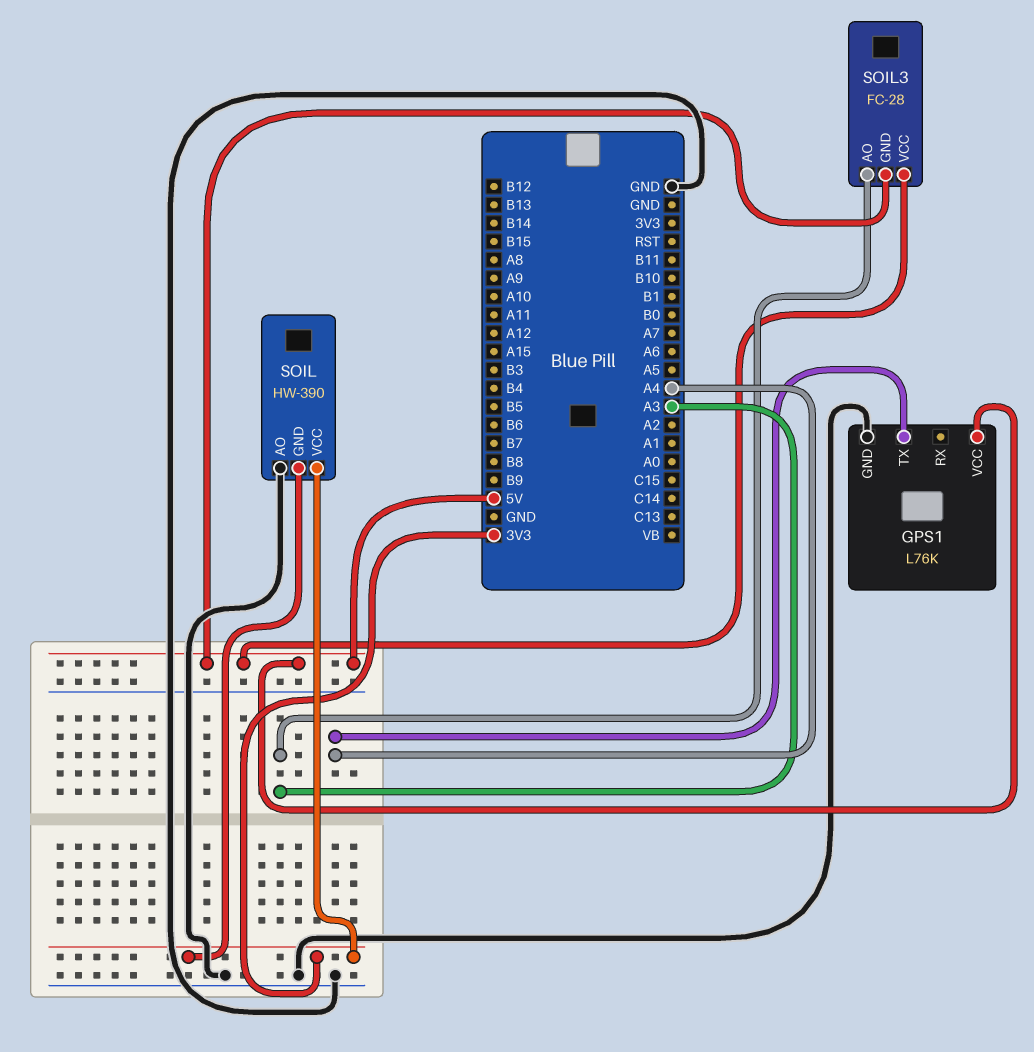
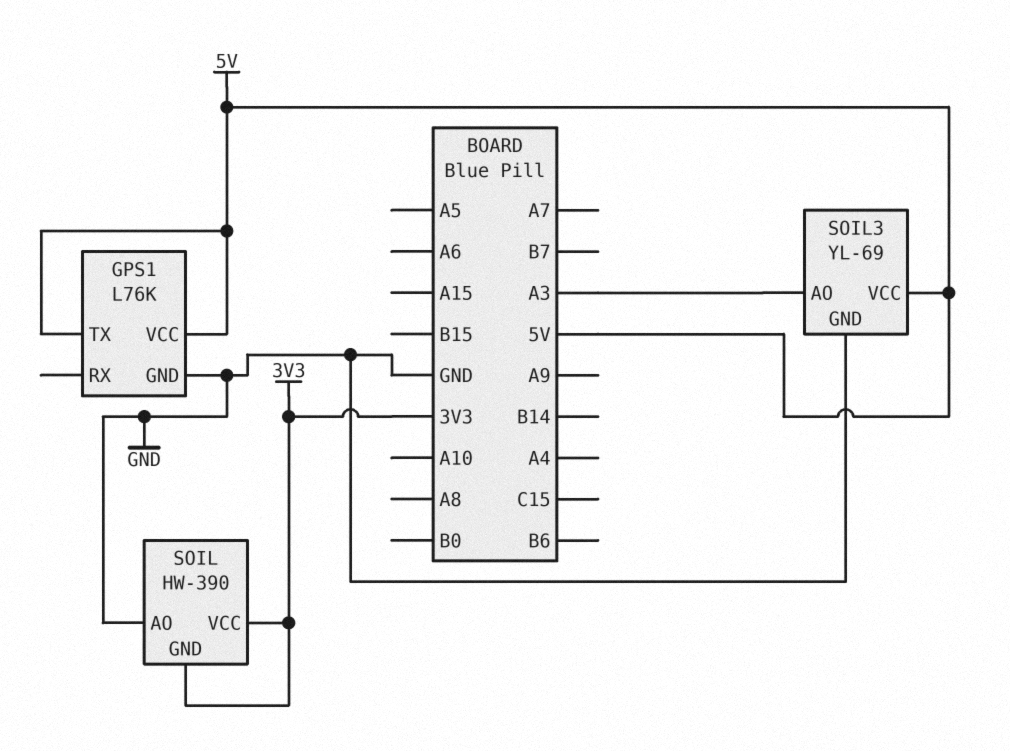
GPS1 pin TX: A4 -> 5V
SOIL3: FC-28 -> YL-69
SOIL3 pin GND: 5V -> GND

